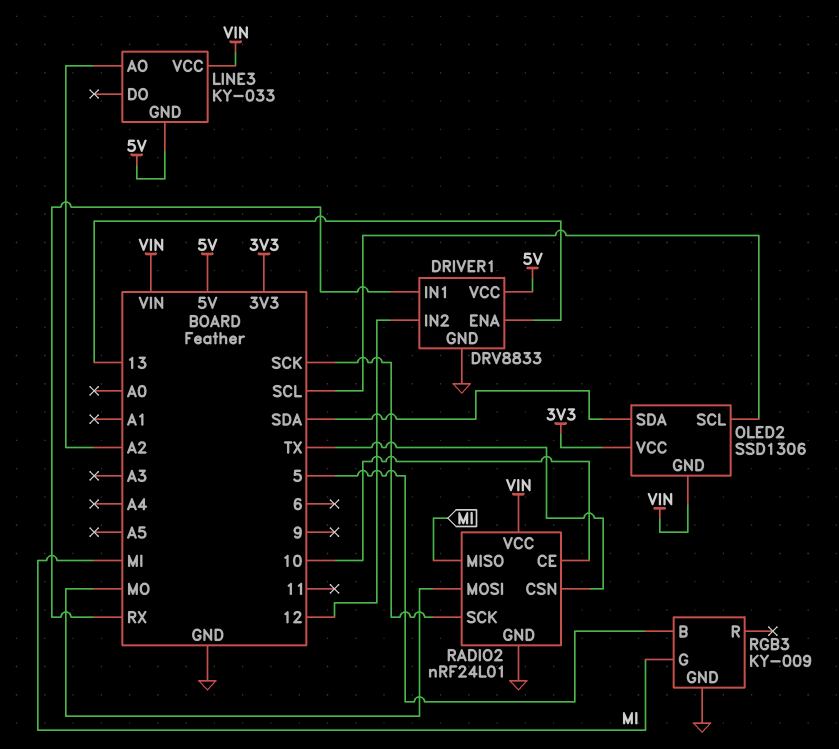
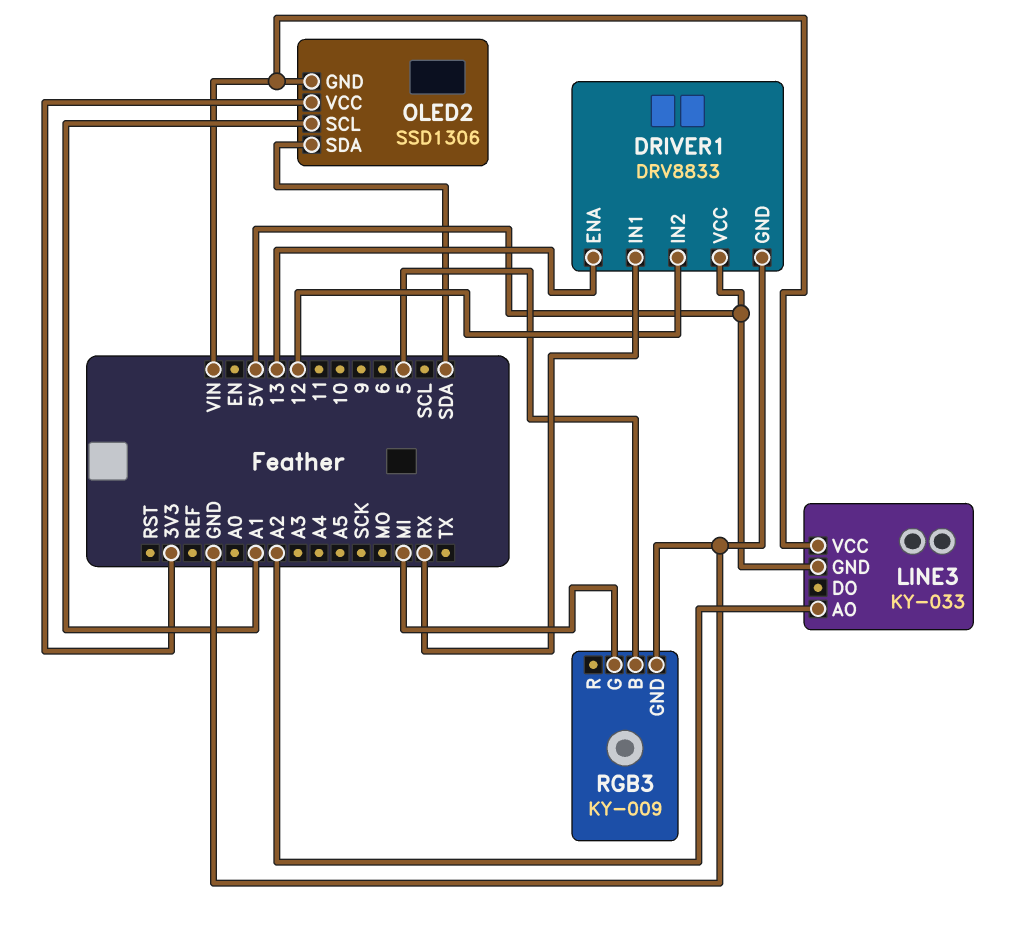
OLED2 pin SCL: SCL -> A1
RADIO2: nRF24L01 -> none
RADIO2 pin CE: 10 -> none
RADIO2 pin CSN: TX -> none
RADIO2 pin GND: GND -> none
RADIO2 pin MISO: MI -> none
RADIO2 pin MOSI: MO -> none
RADIO2 pin SCK: SCK -> none
RADIO2 pin VCC: VIN -> none

